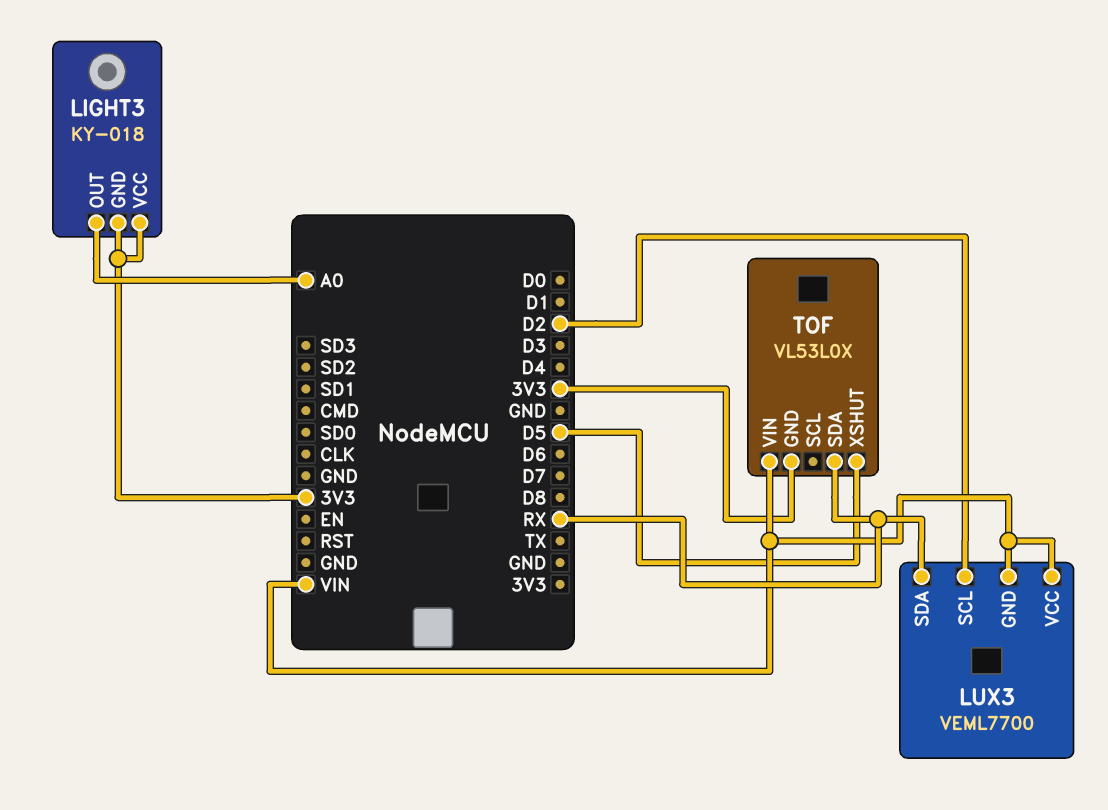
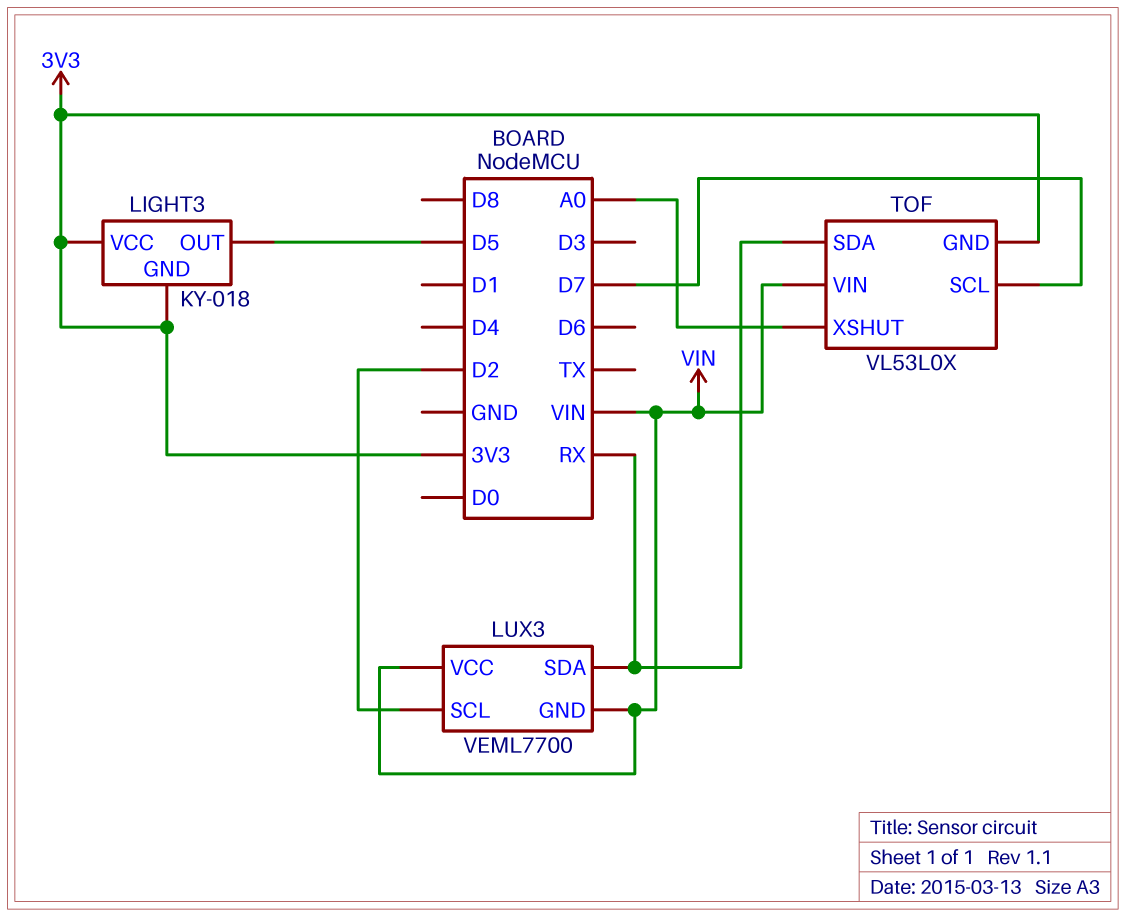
LIGHT3 pin OUT: A0 -> D5
TOF pin SCL: none -> D7
TOF pin XSHUT: D5 -> A0

